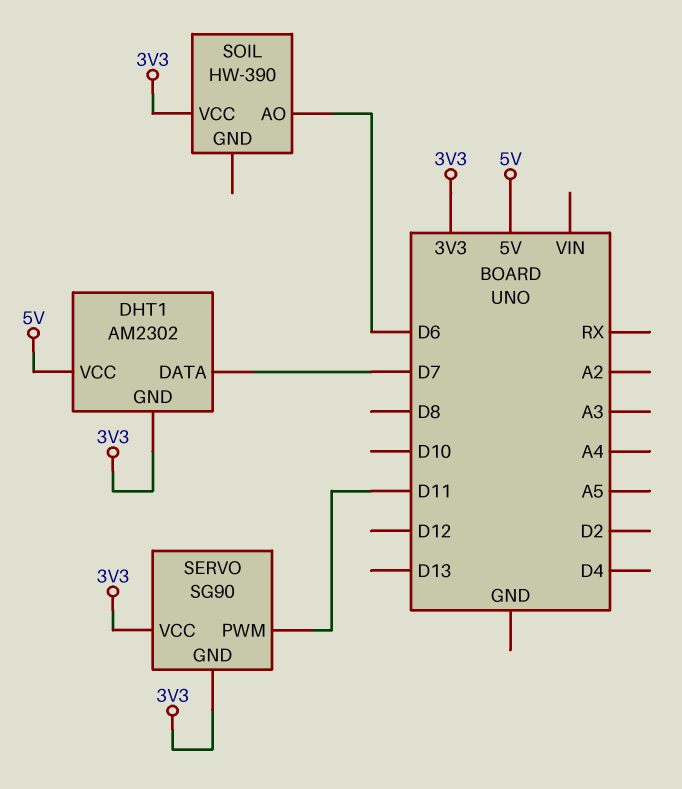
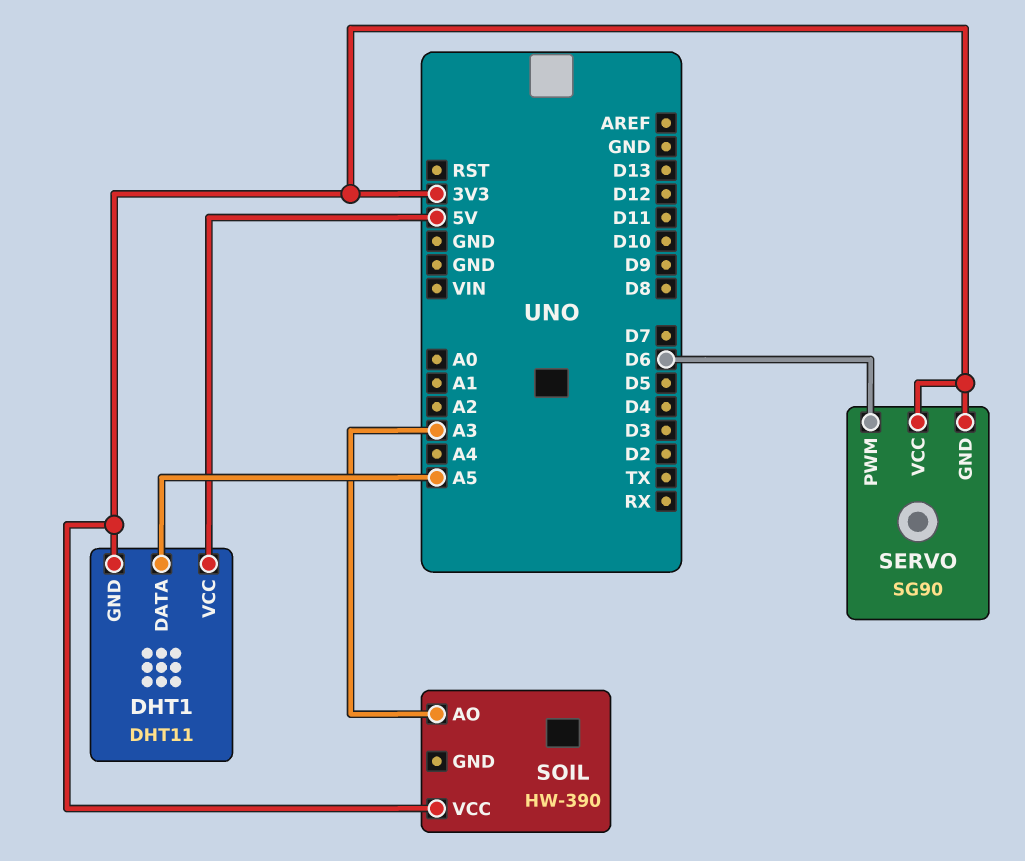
DHT1: AM2302 -> DHT11
DHT1 pin DATA: D7 -> A5
SERVO pin PWM: D11 -> D6
SOIL pin AO: D6 -> A3

